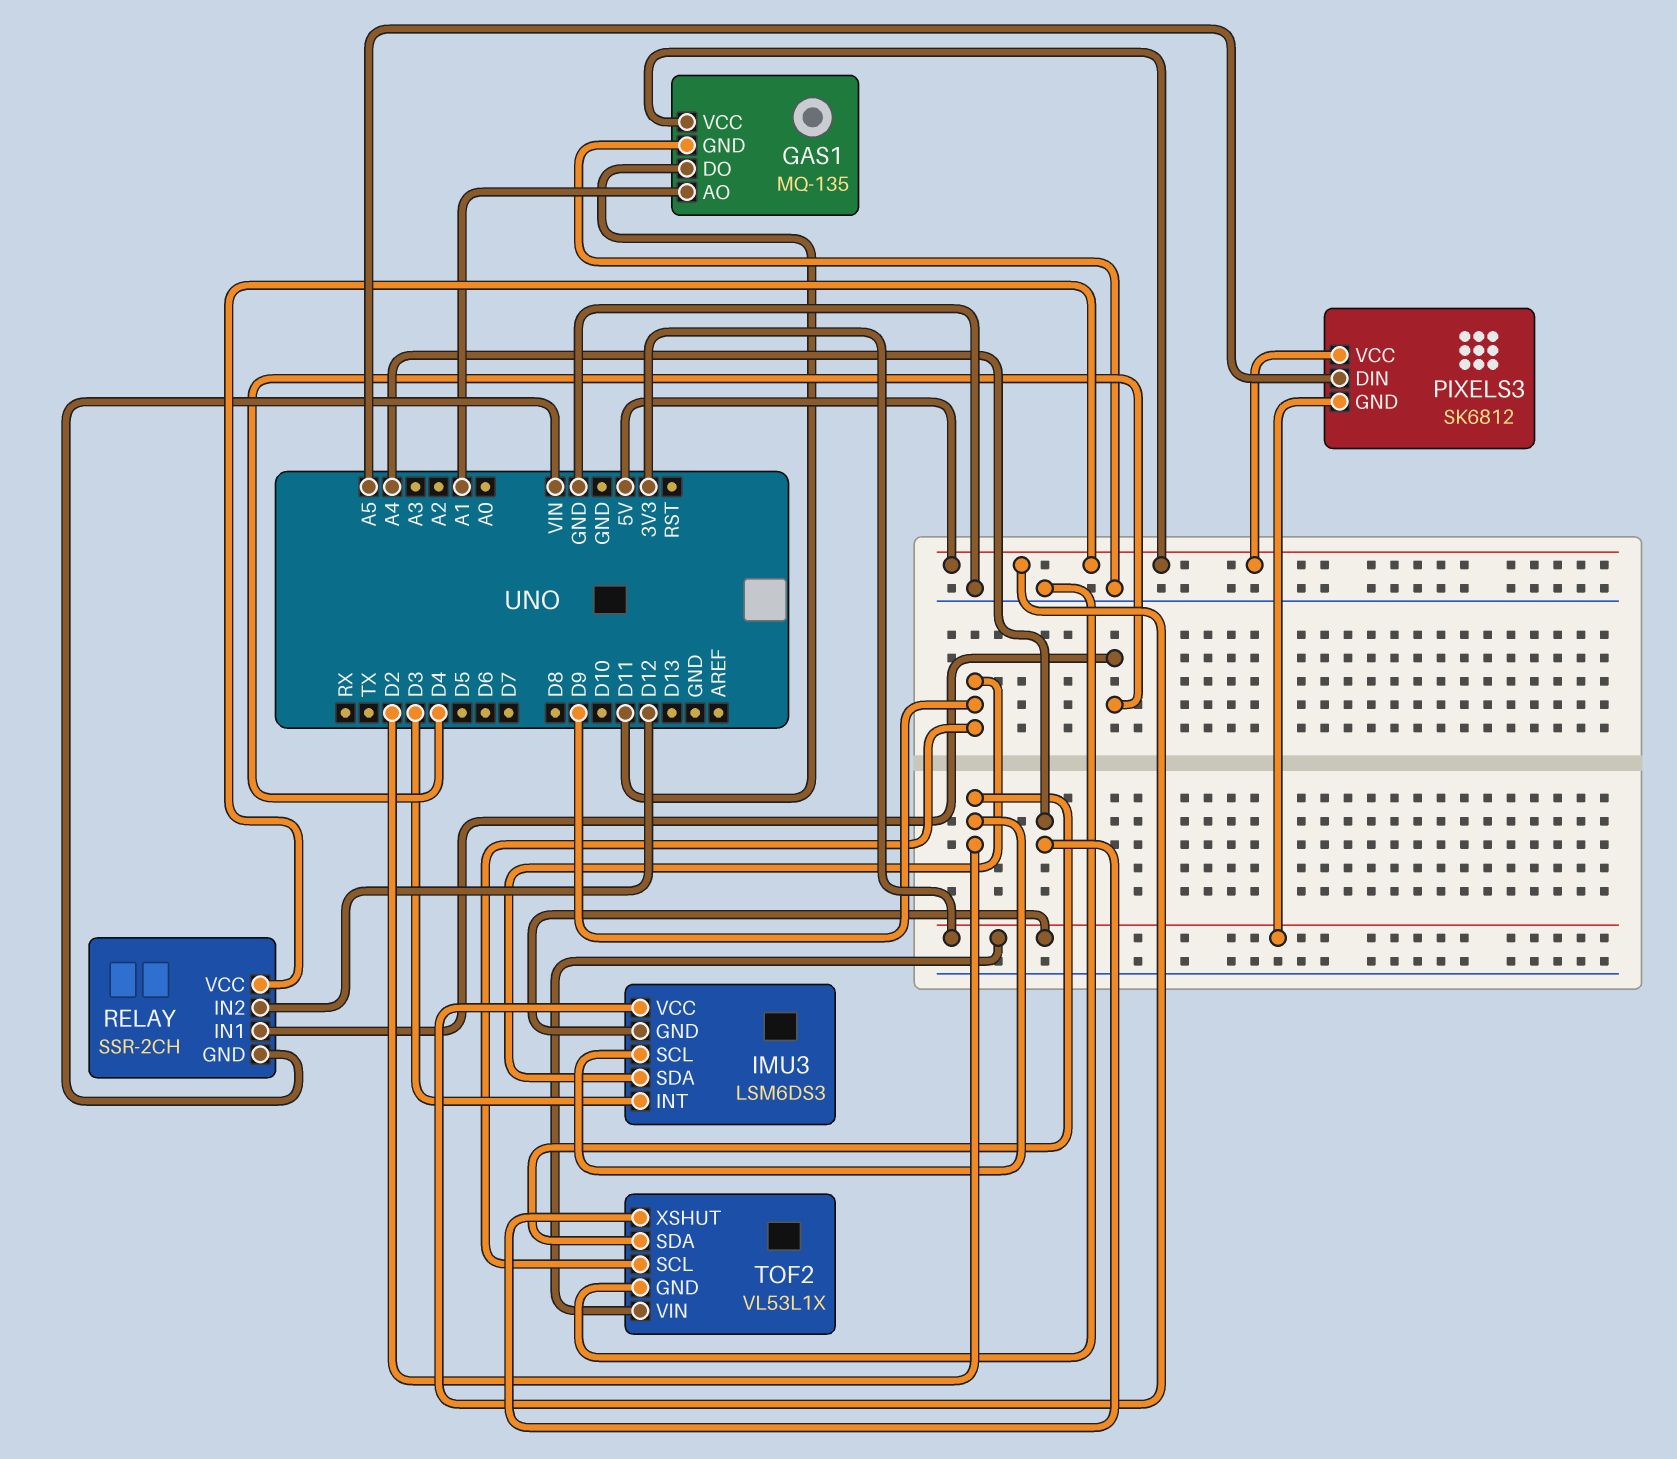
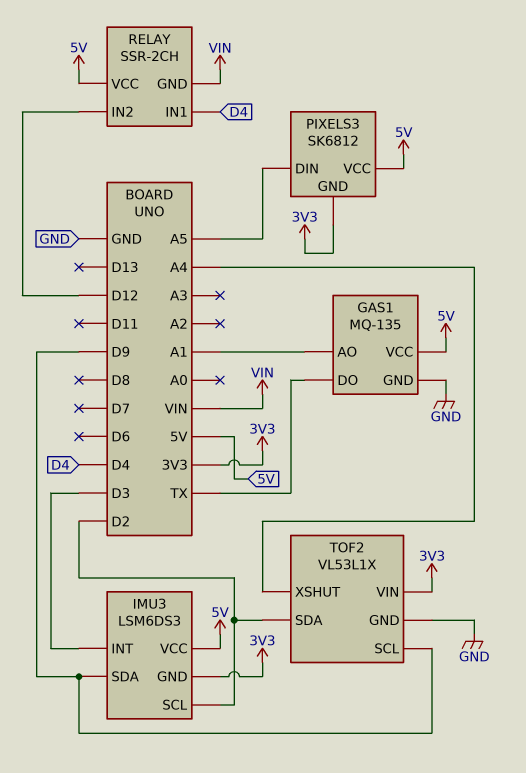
GAS1 pin DO: D11 -> TX

